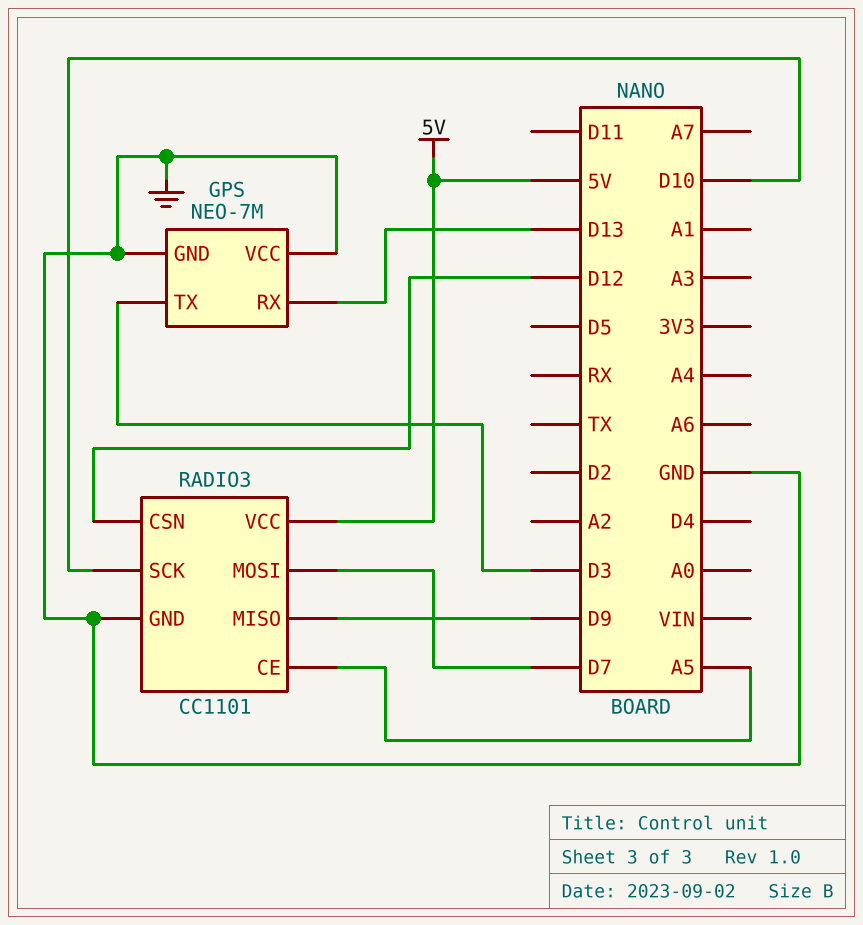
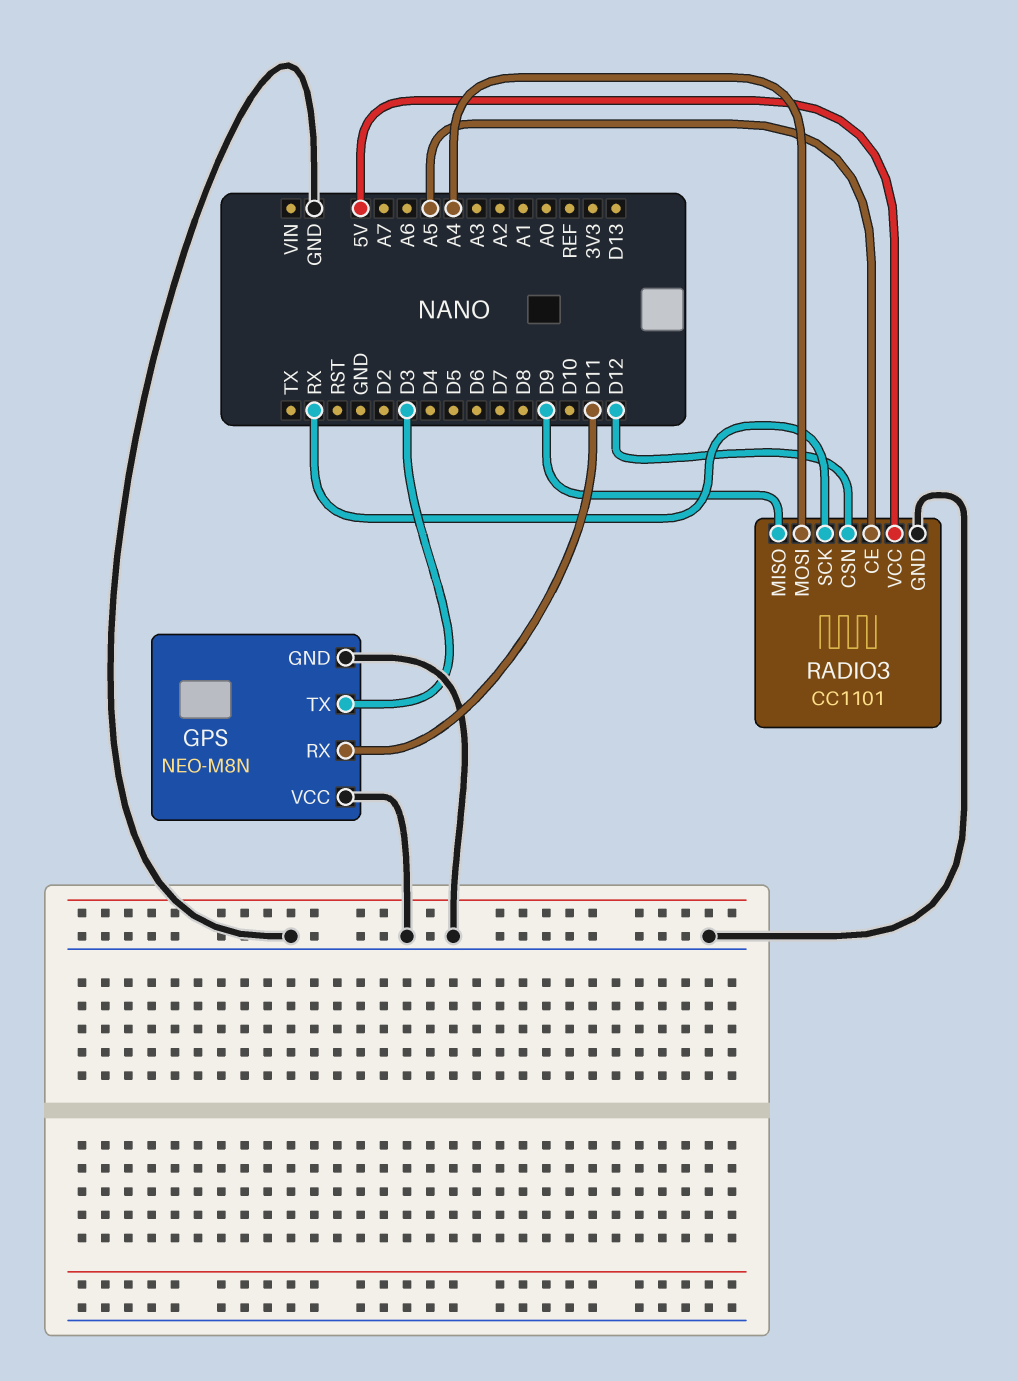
GPS: NEO-7M -> NEO-M8N
GPS pin RX: D13 -> D11
RADIO3 pin MOSI: D7 -> A4
RADIO3 pin SCK: D10 -> RX

